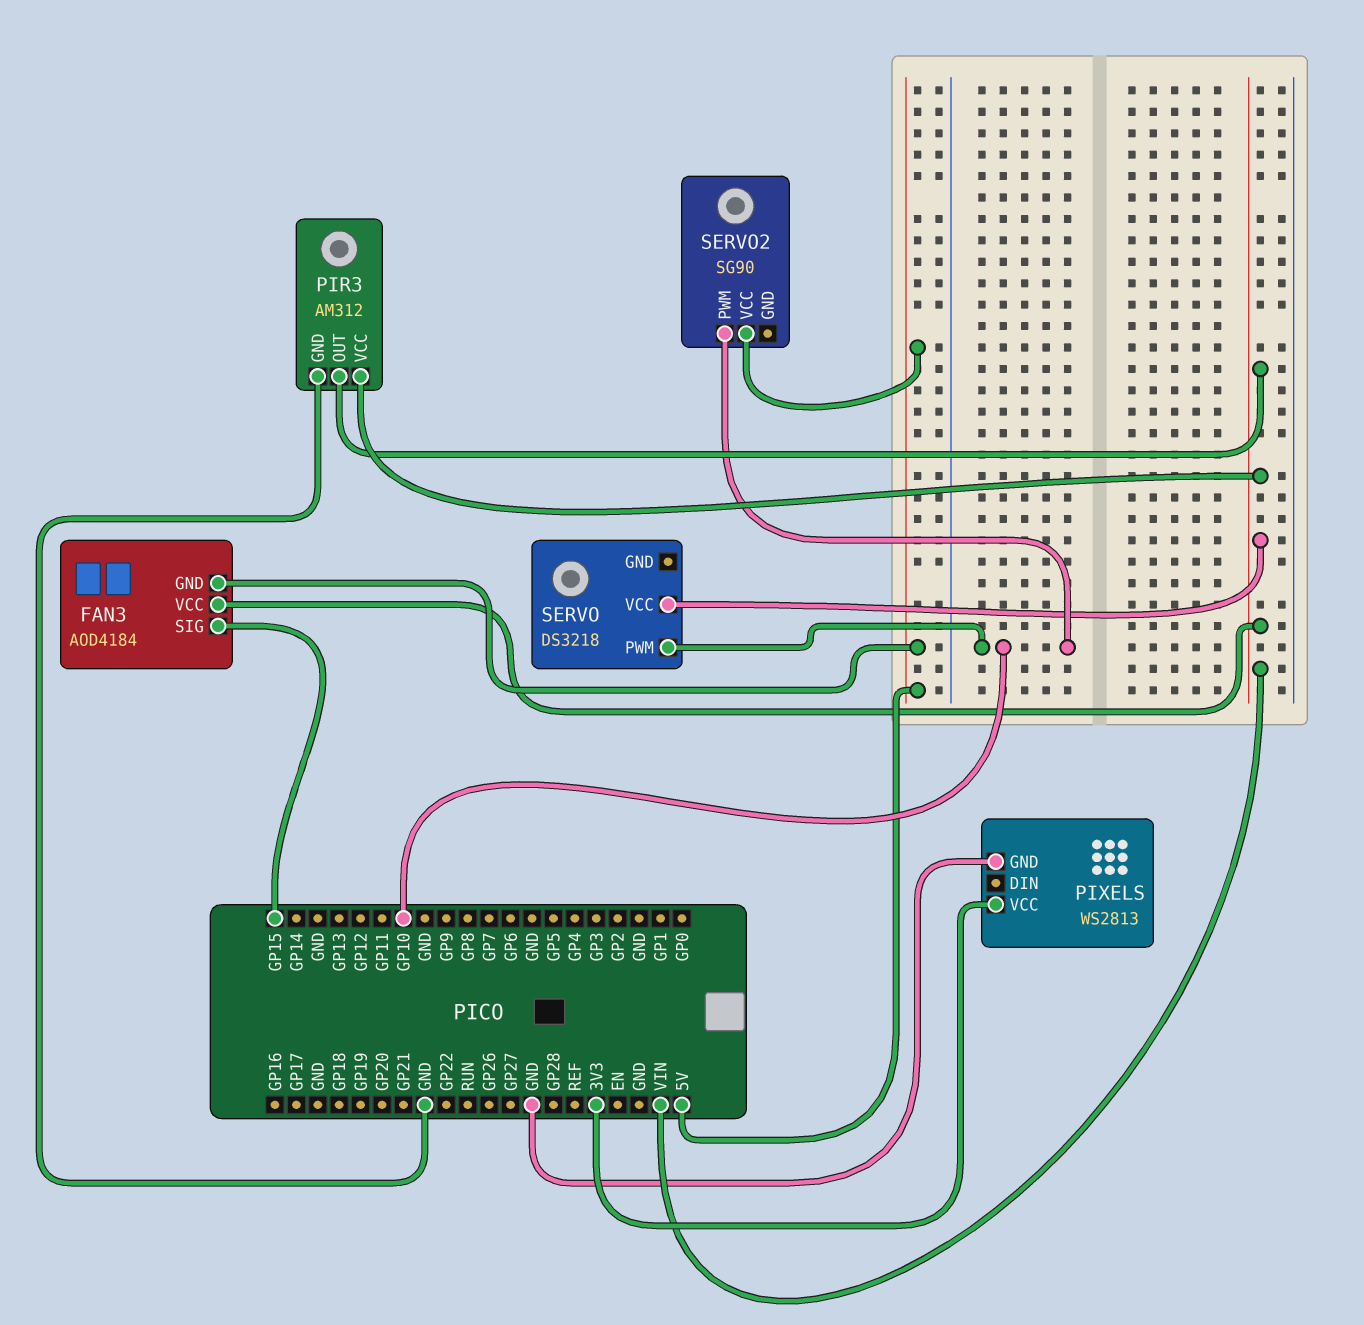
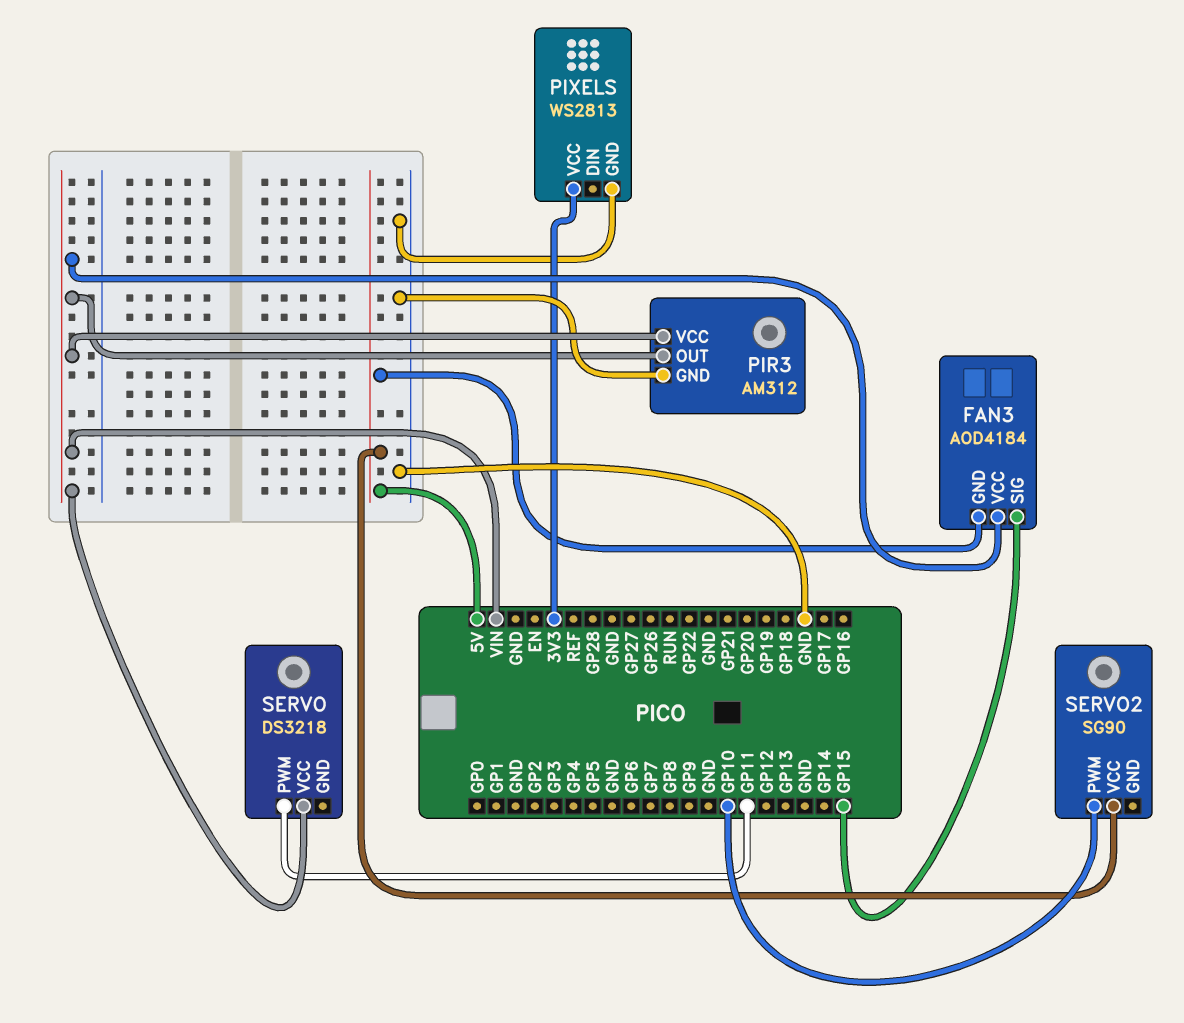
SERVO pin PWM: GP10 -> GP11

